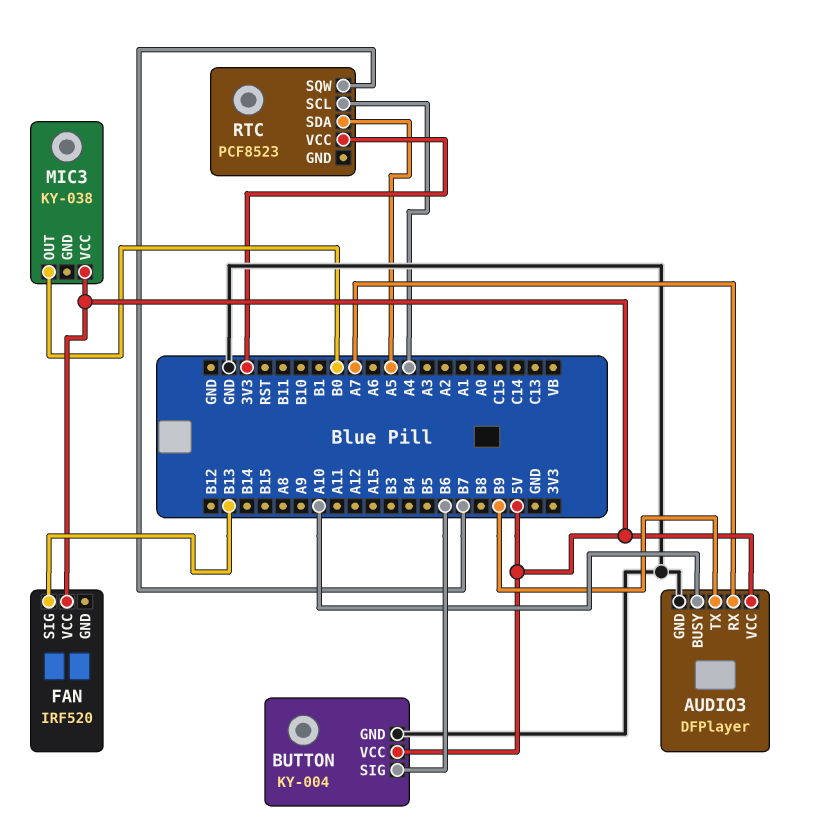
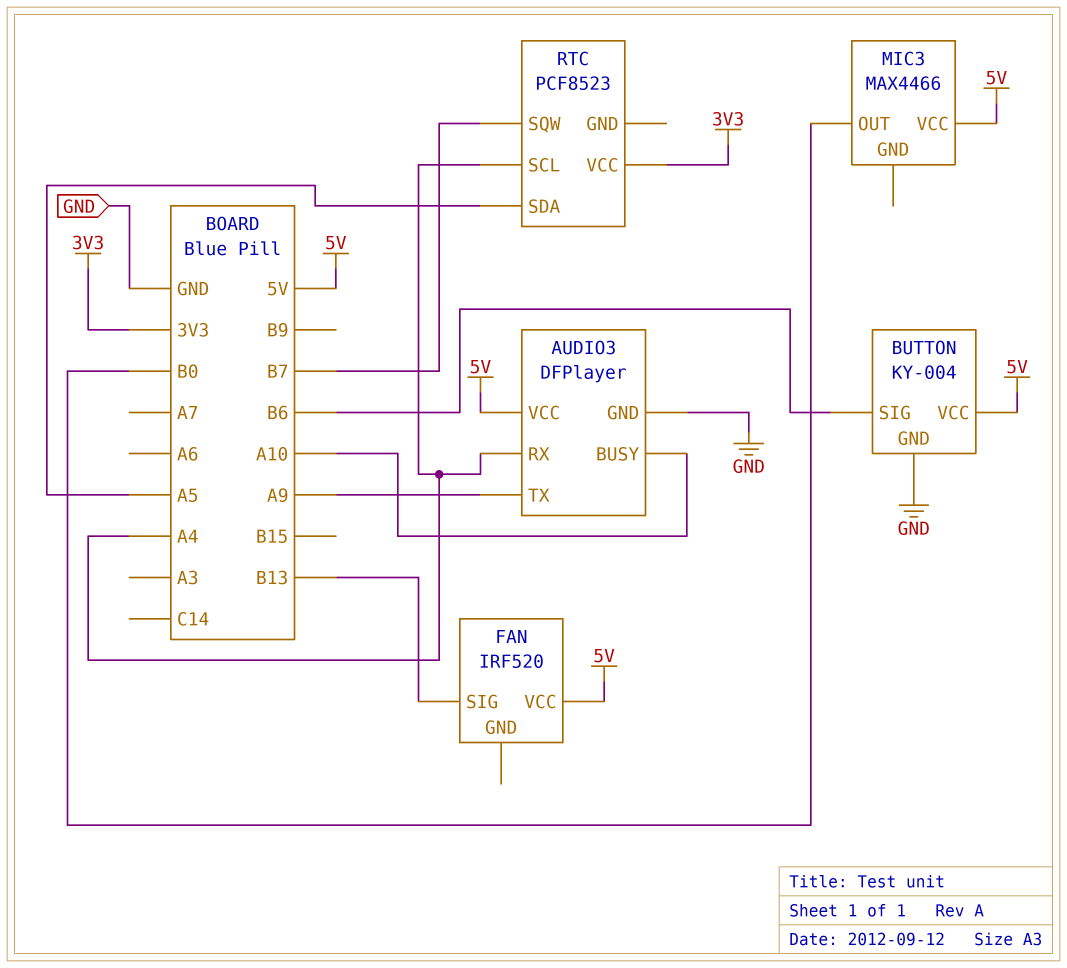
AUDIO3 pin RX: A7 -> A4
AUDIO3 pin TX: B9 -> A9
MIC3: KY-038 -> MAX4466

